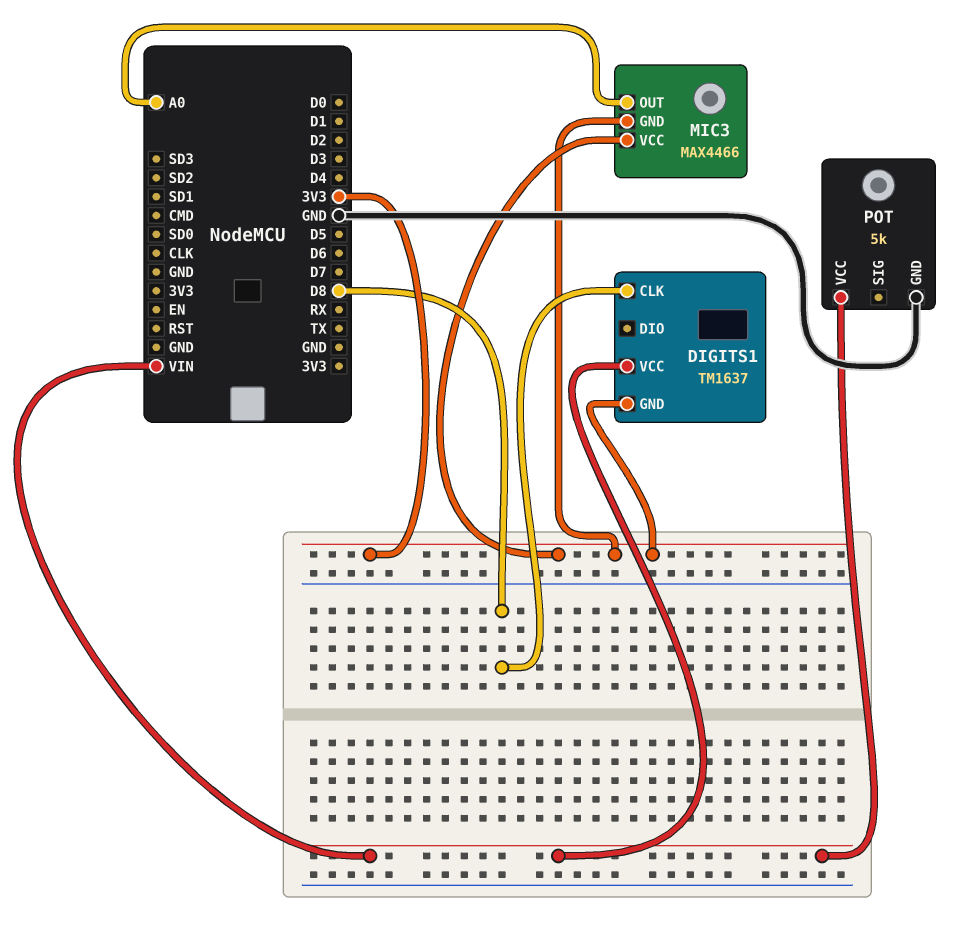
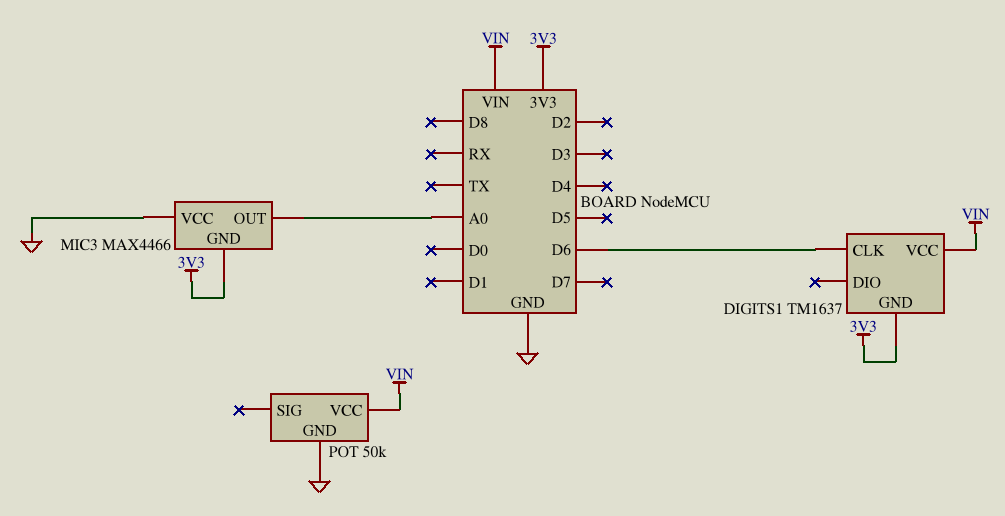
DIGITS1 pin CLK: D8 -> D6
MIC3 pin VCC: 3V3 -> GND
POT: 5k -> 50k

